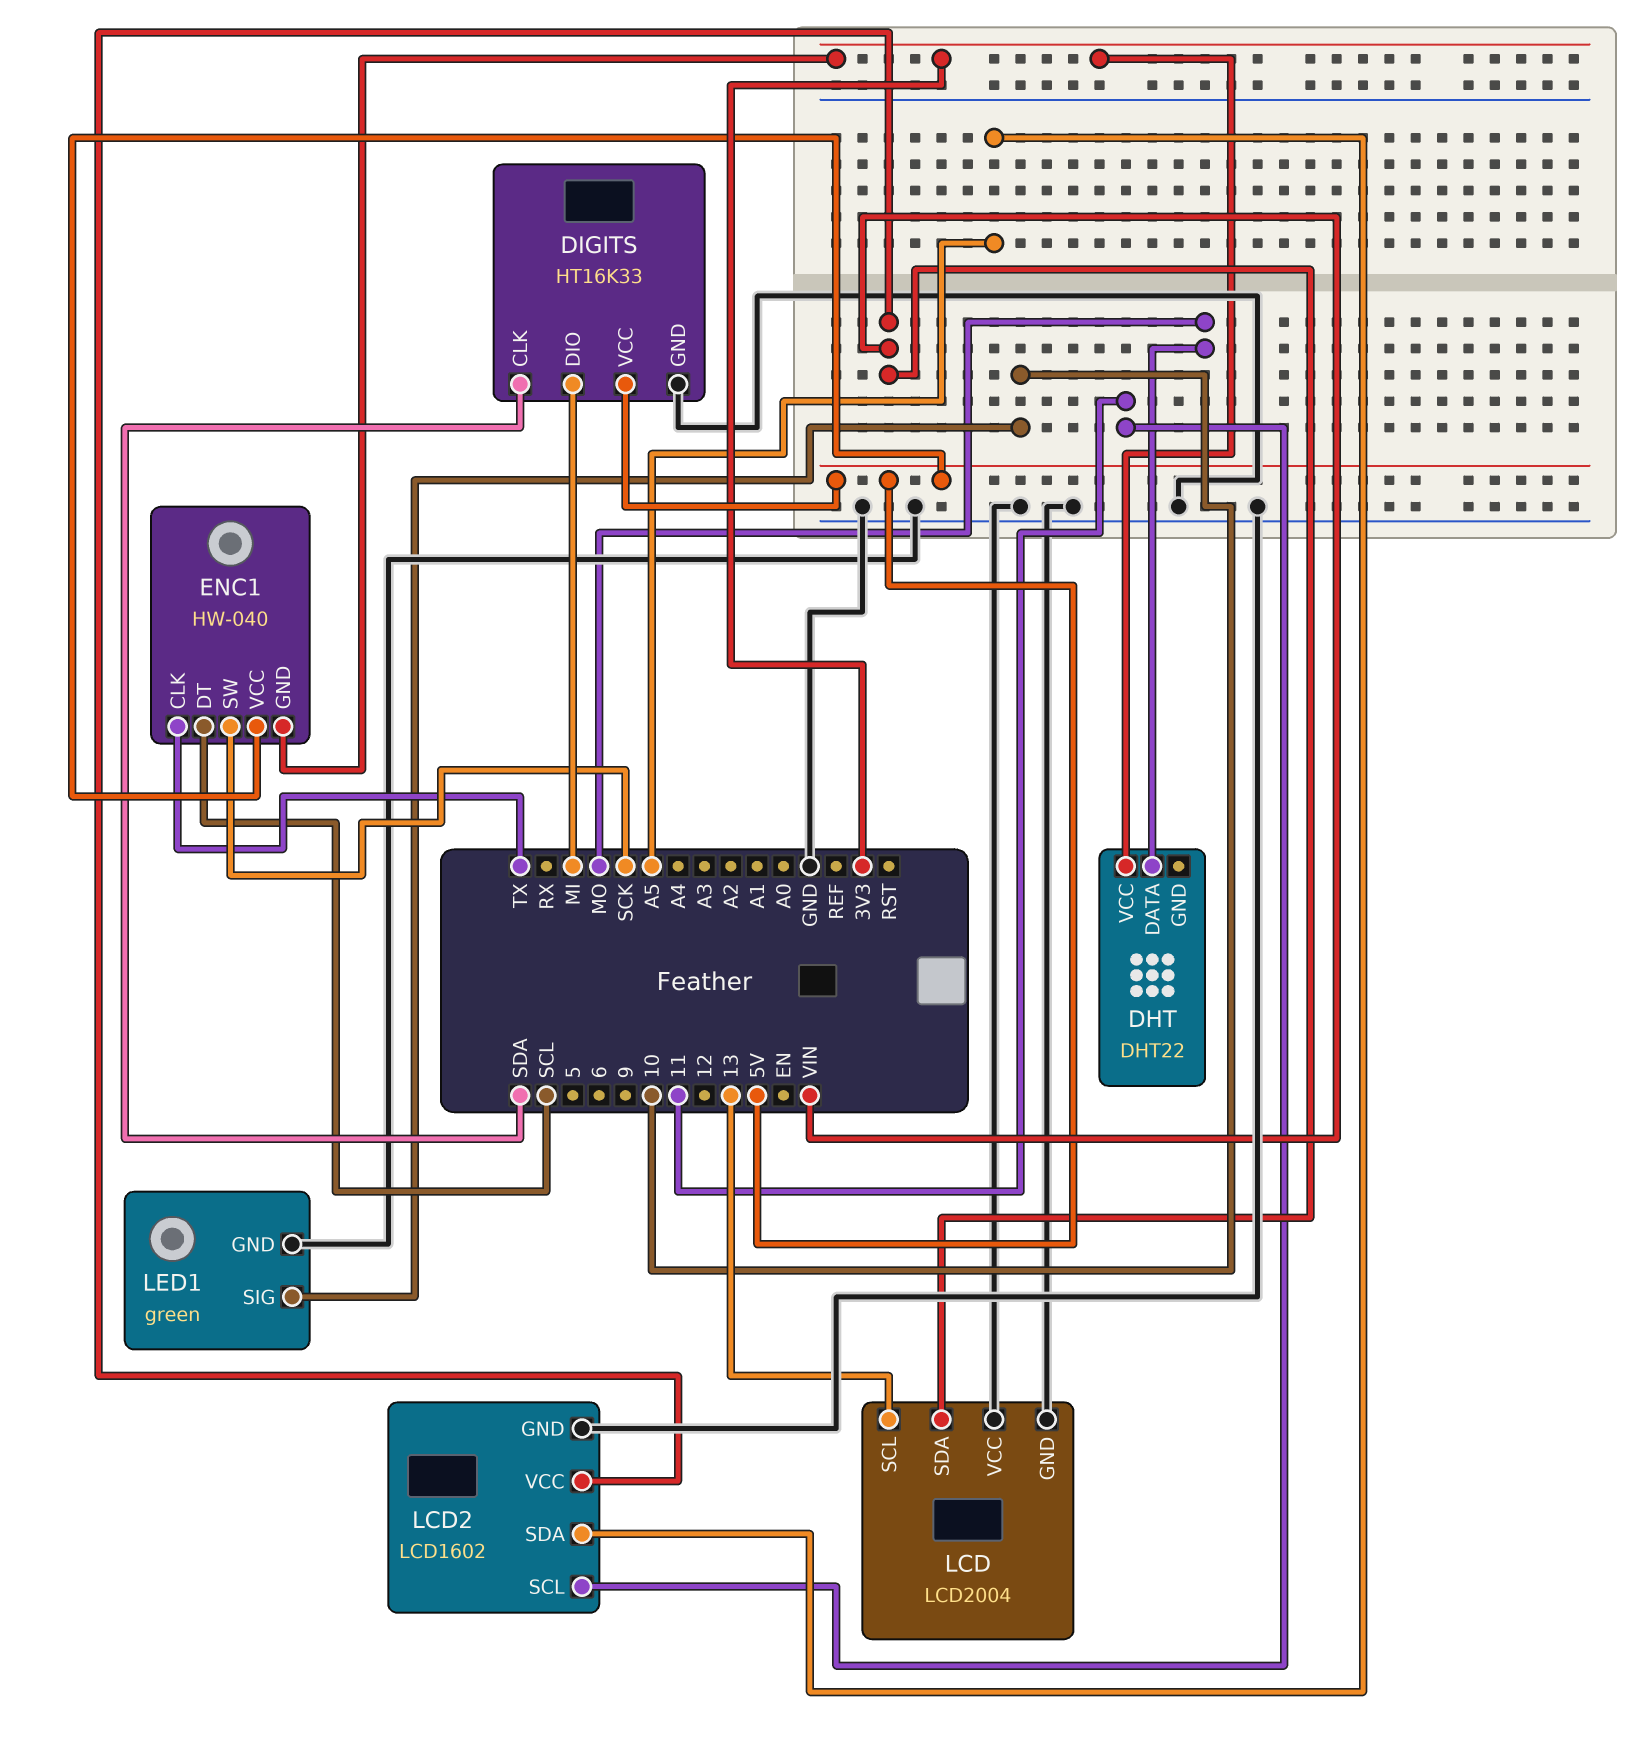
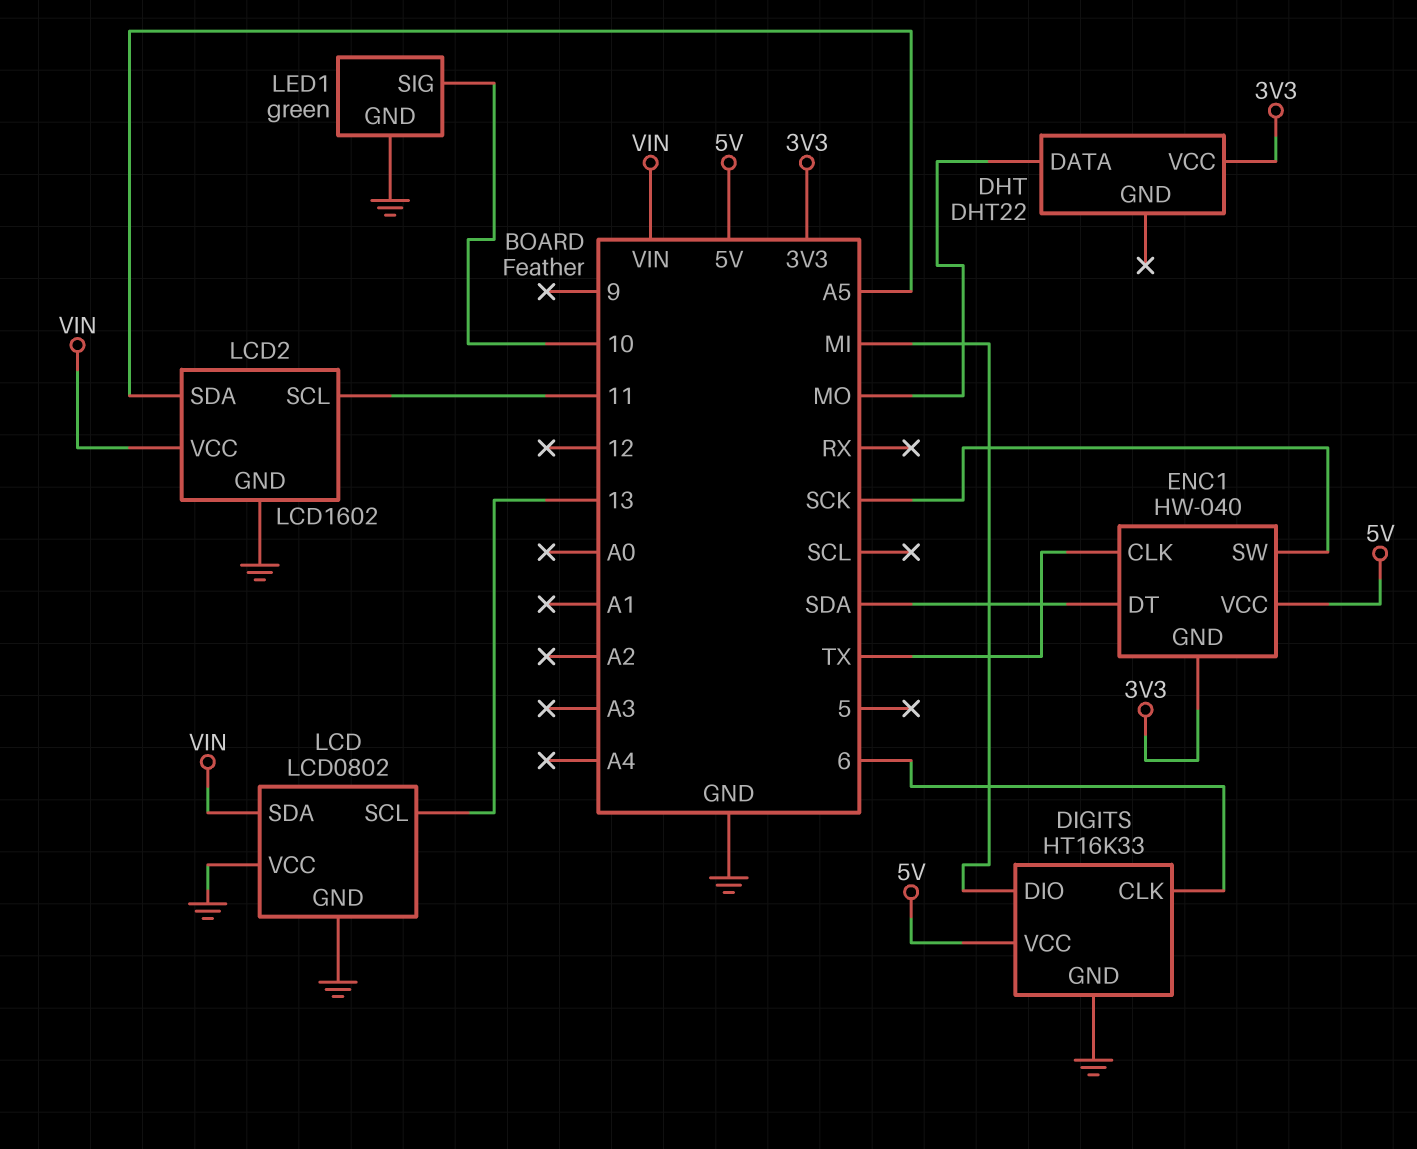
DIGITS pin CLK: SDA -> 6
ENC1 pin DT: SCL -> SDA
LCD: LCD2004 -> LCD0802

